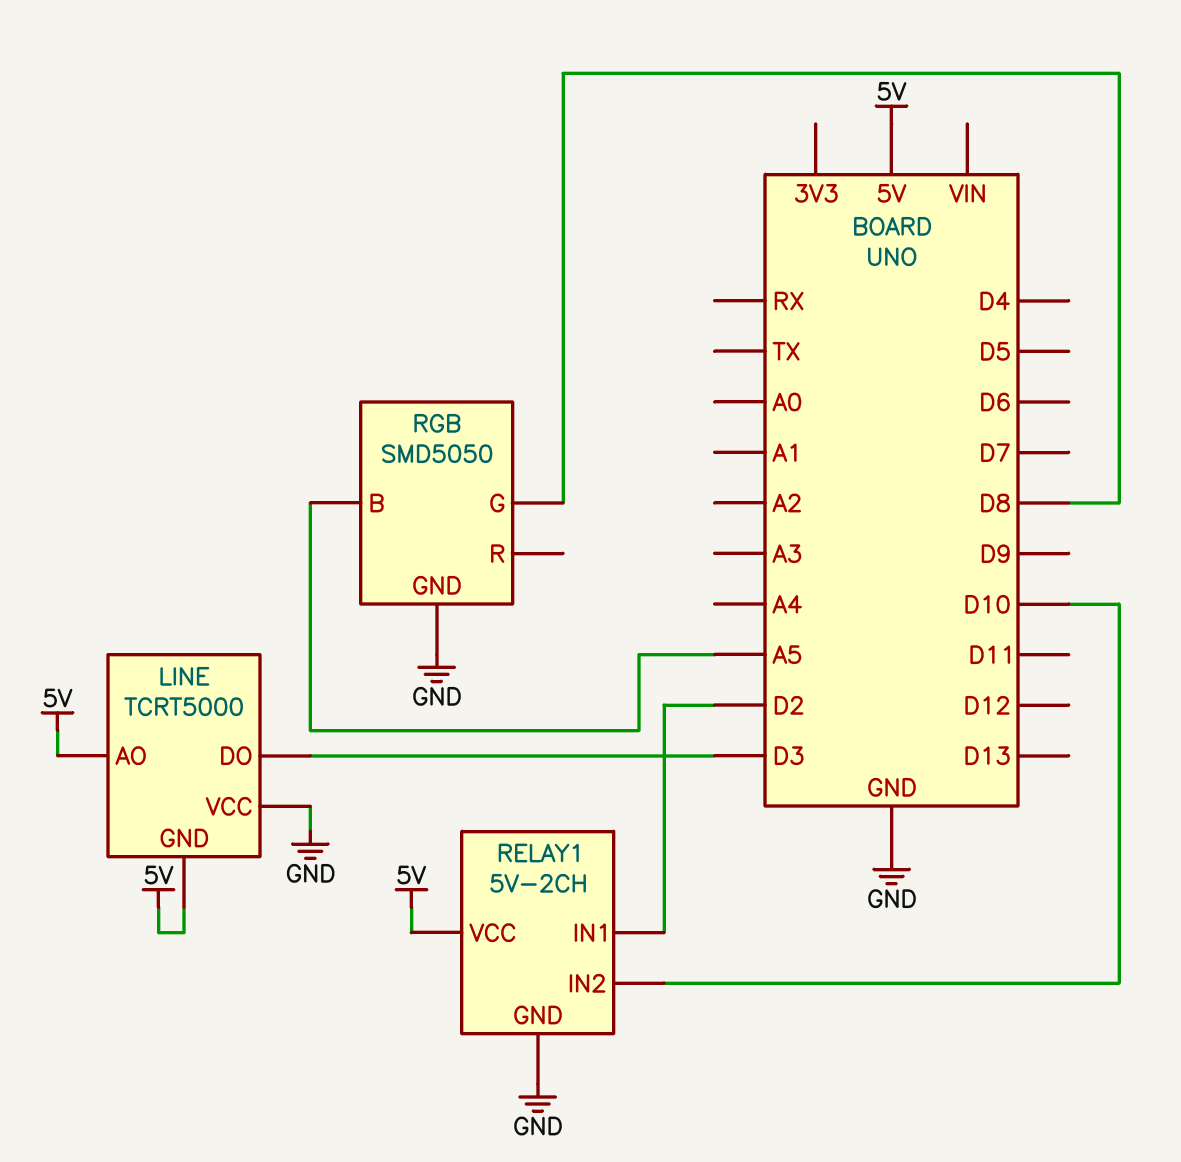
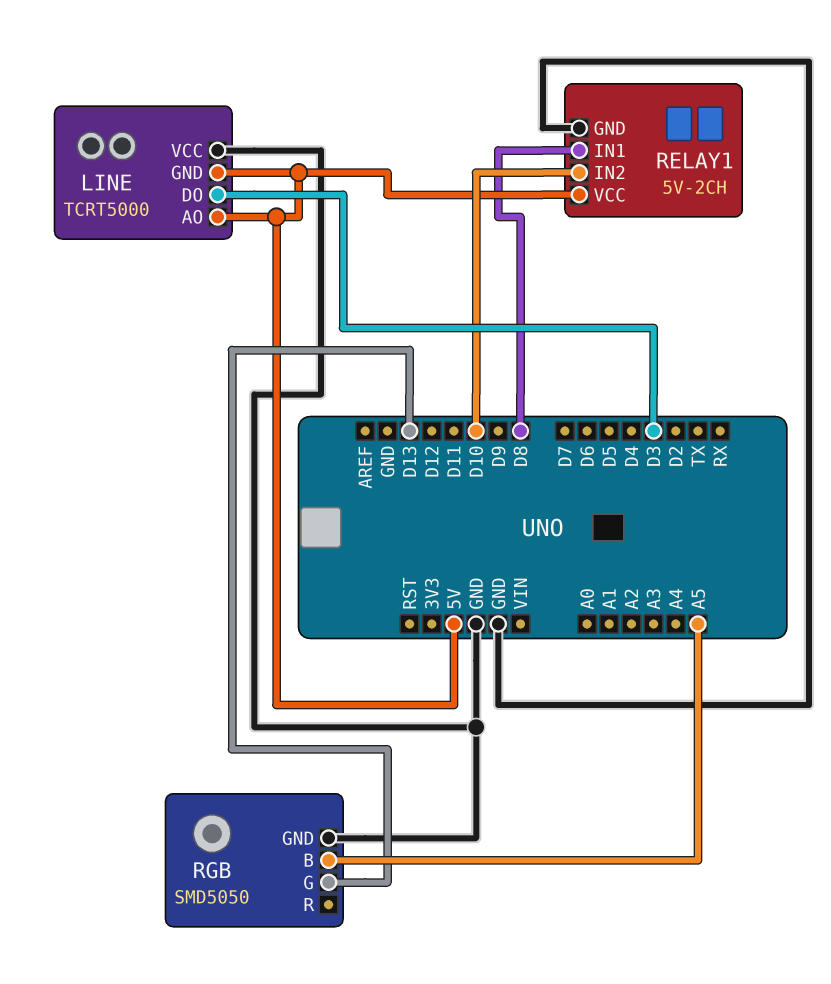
RELAY1 pin IN1: D2 -> D8
RGB pin G: D8 -> D13

